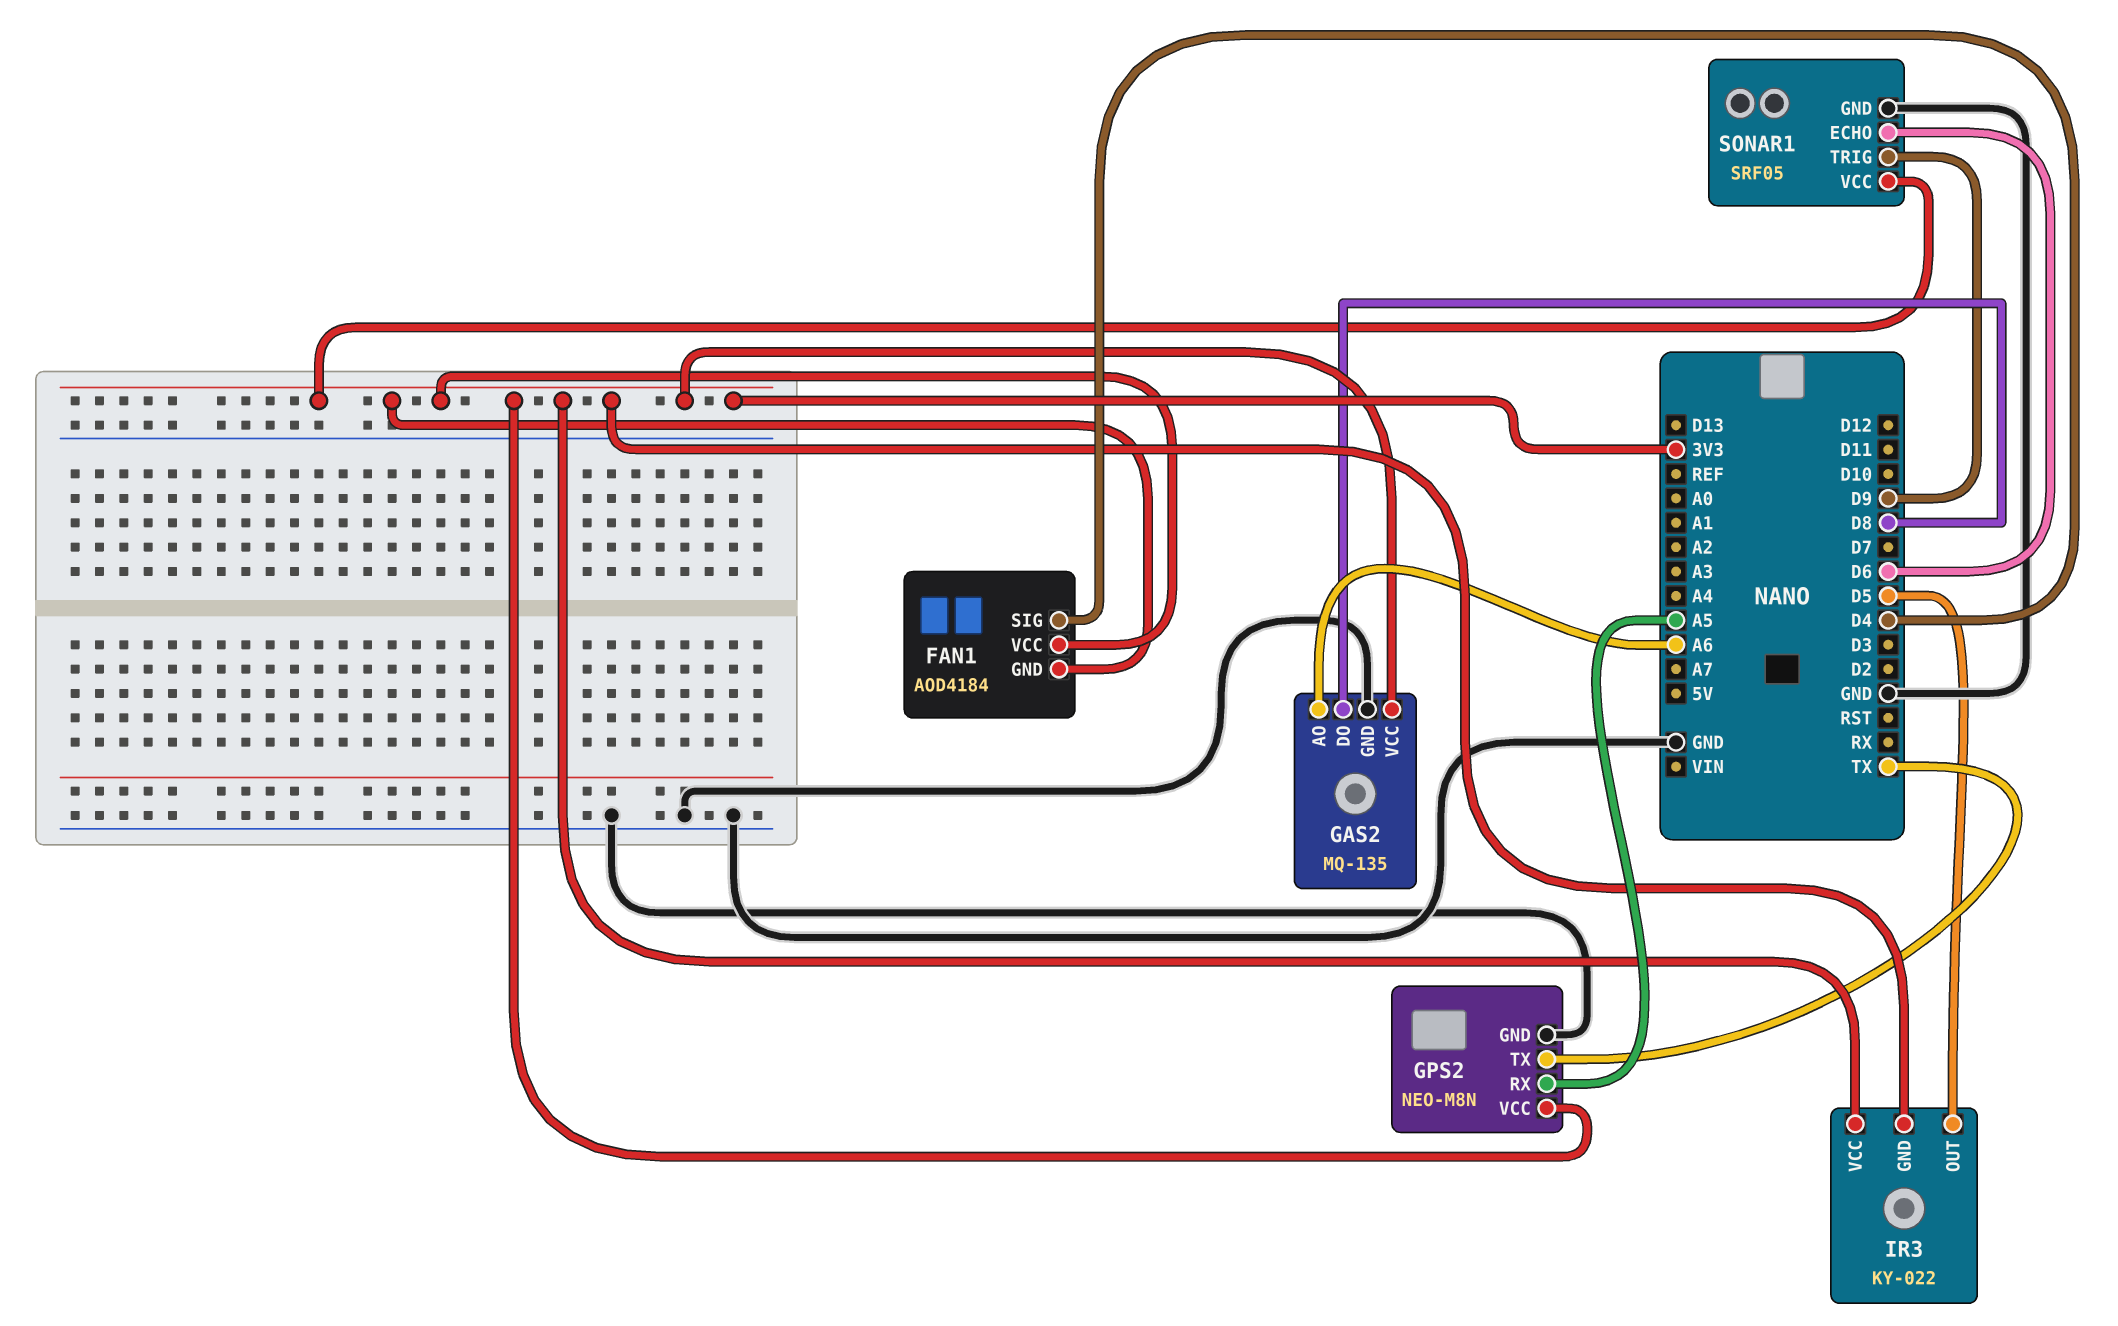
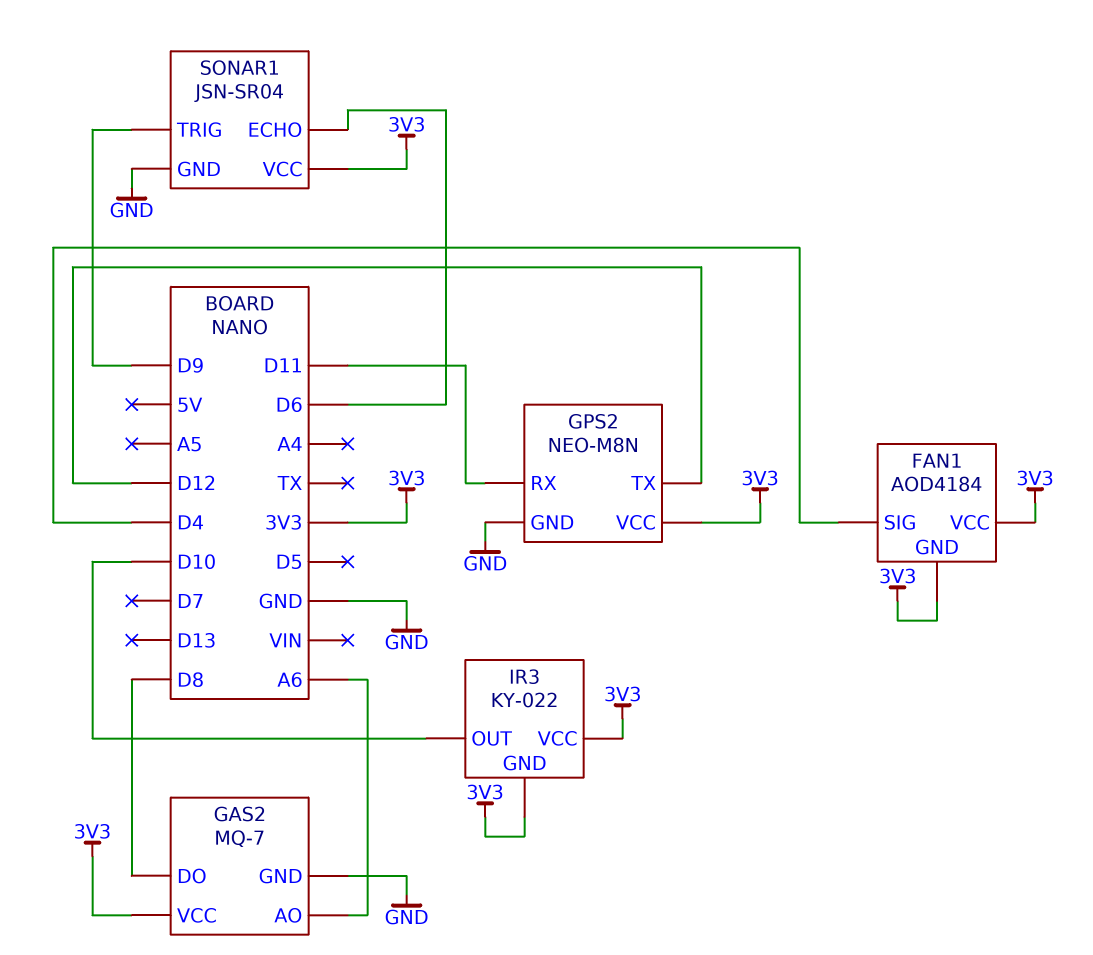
GAS2: MQ-135 -> MQ-7
GPS2 pin RX: A5 -> D11
GPS2 pin TX: TX -> D12
IR3 pin OUT: D5 -> D10
SONAR1: SRF05 -> JSN-SR04

